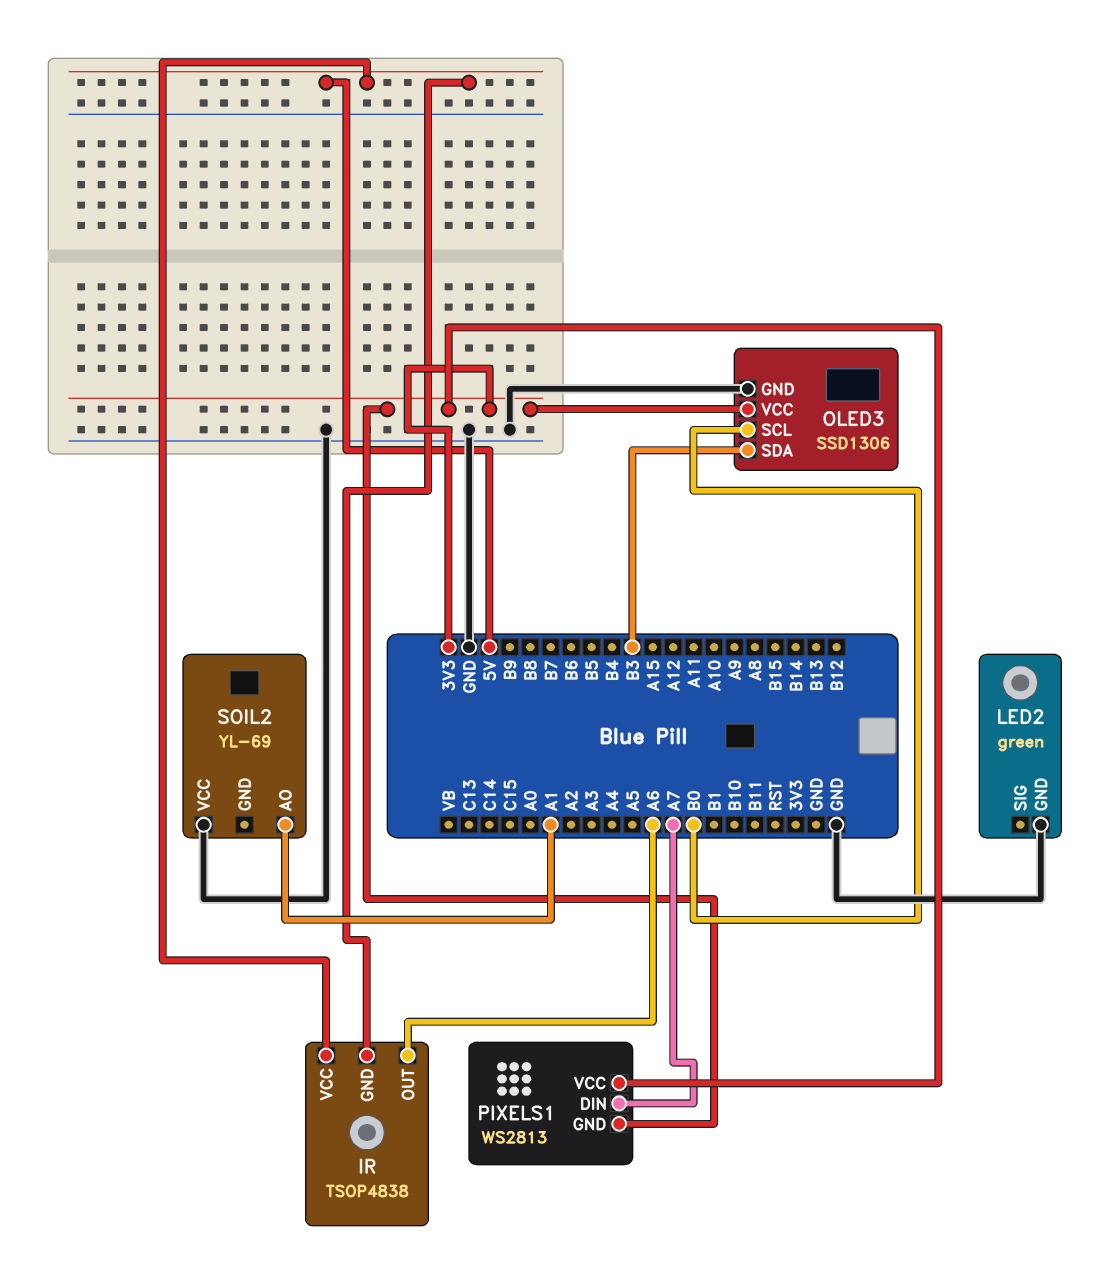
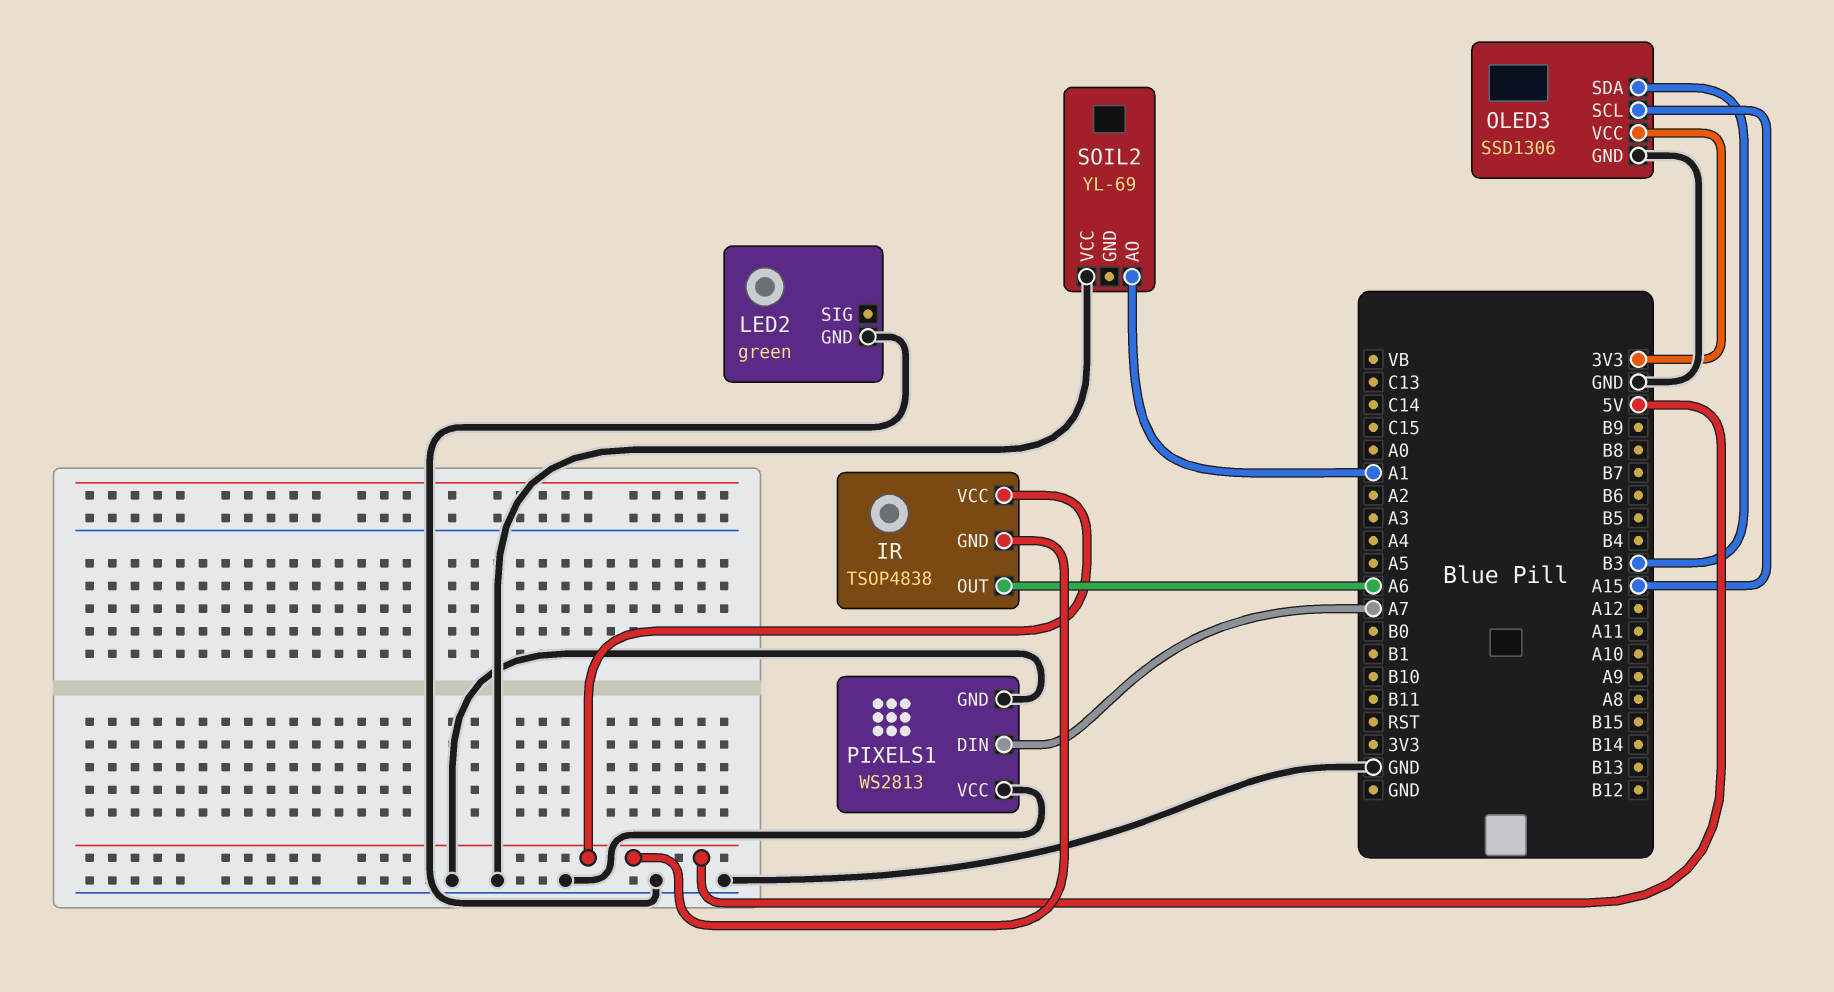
OLED3 pin SCL: B0 -> A15
PIXELS1 pin GND: 3V3 -> GND
PIXELS1 pin VCC: 3V3 -> GND

